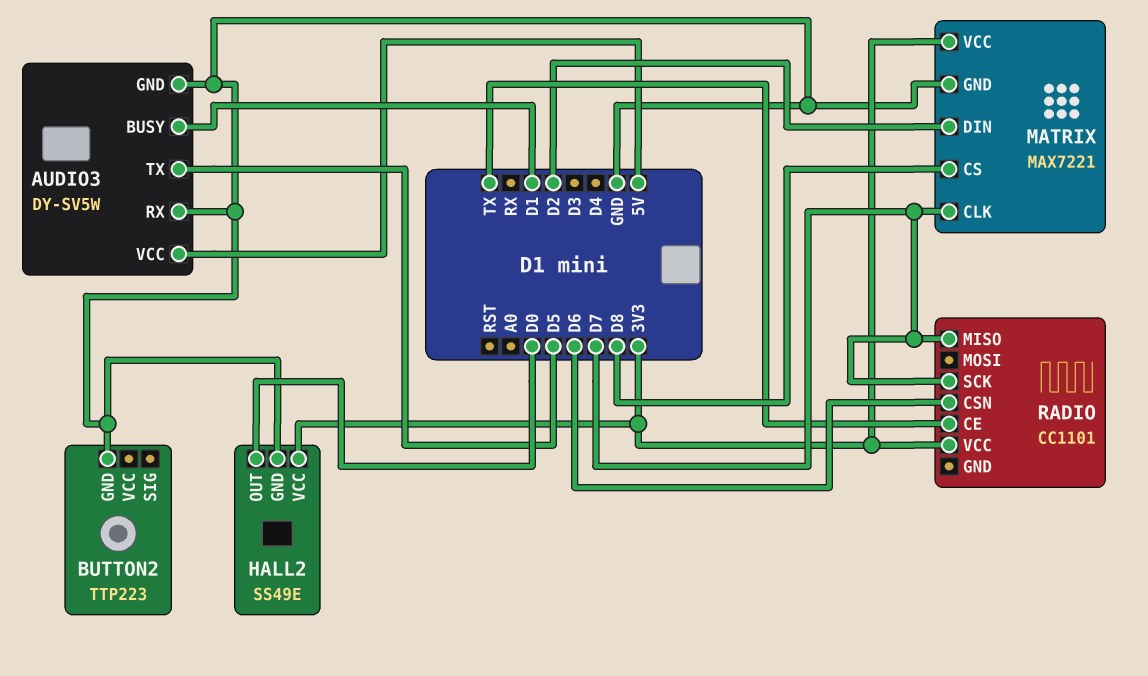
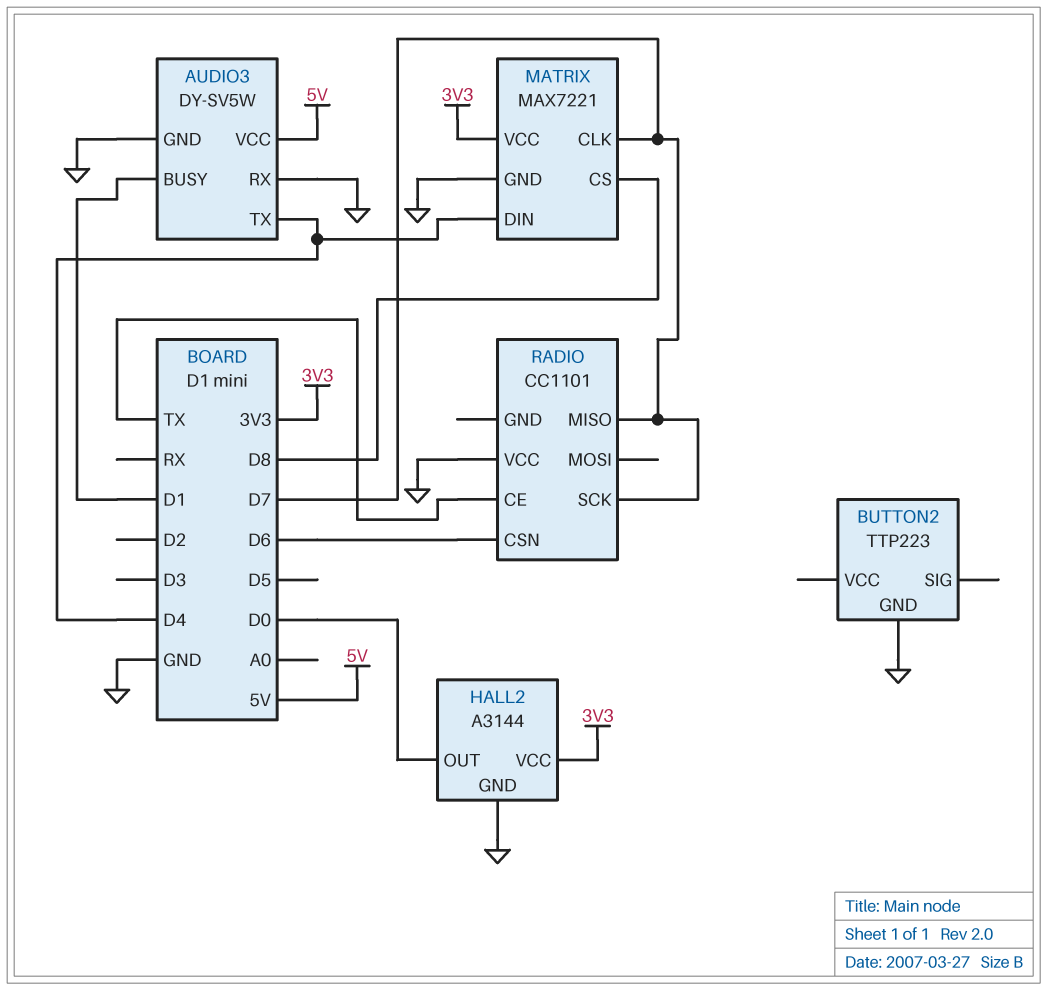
AUDIO3 pin TX: D5 -> D4
HALL2: SS49E -> A3144
MATRIX pin DIN: D2 -> D4
RADIO pin VCC: 3V3 -> GND

